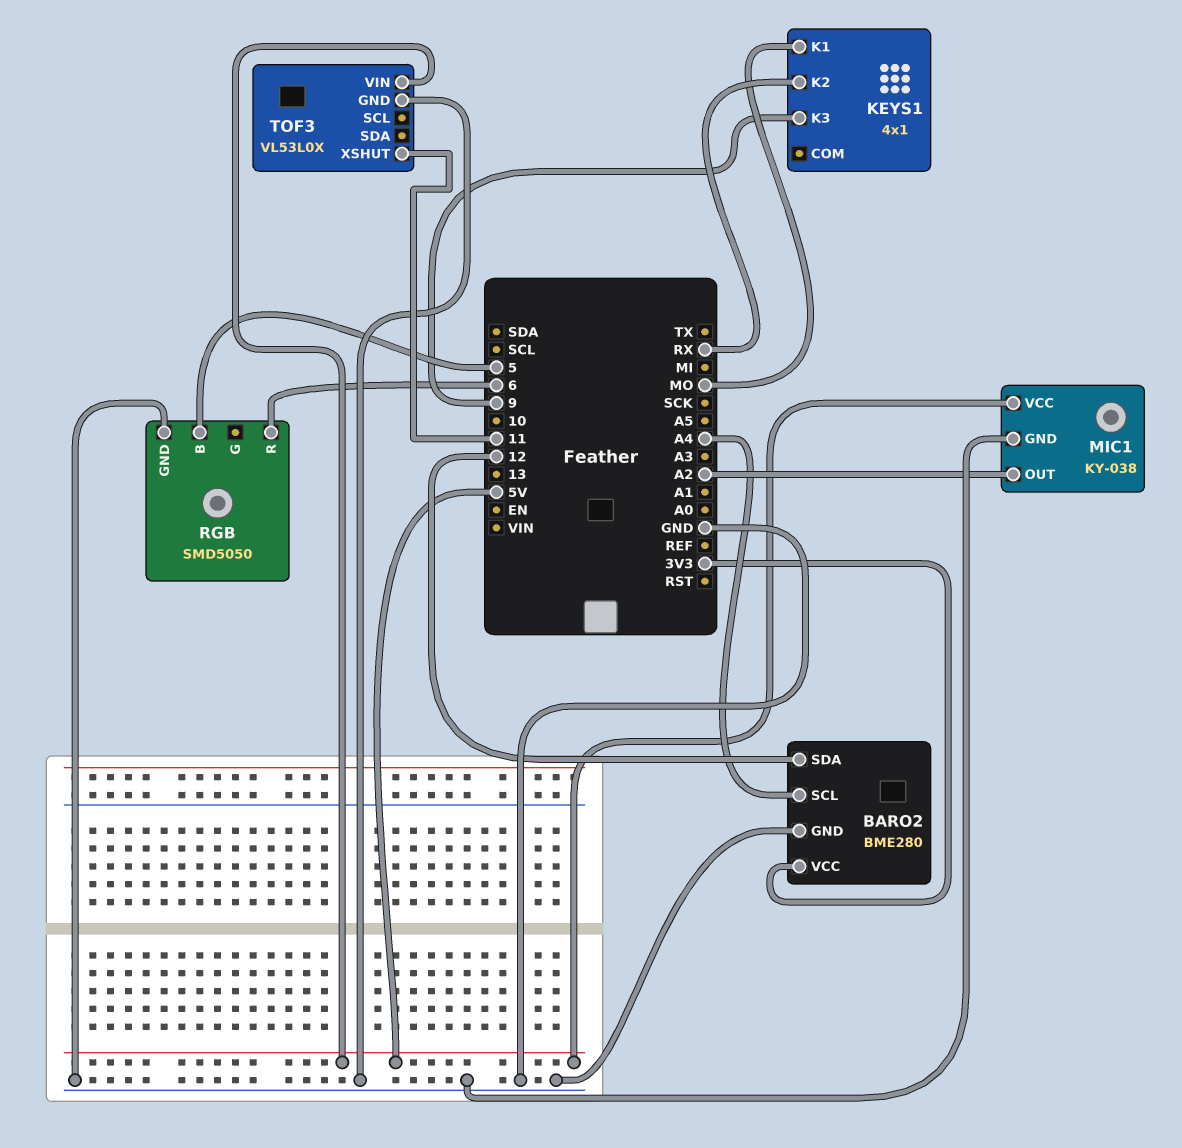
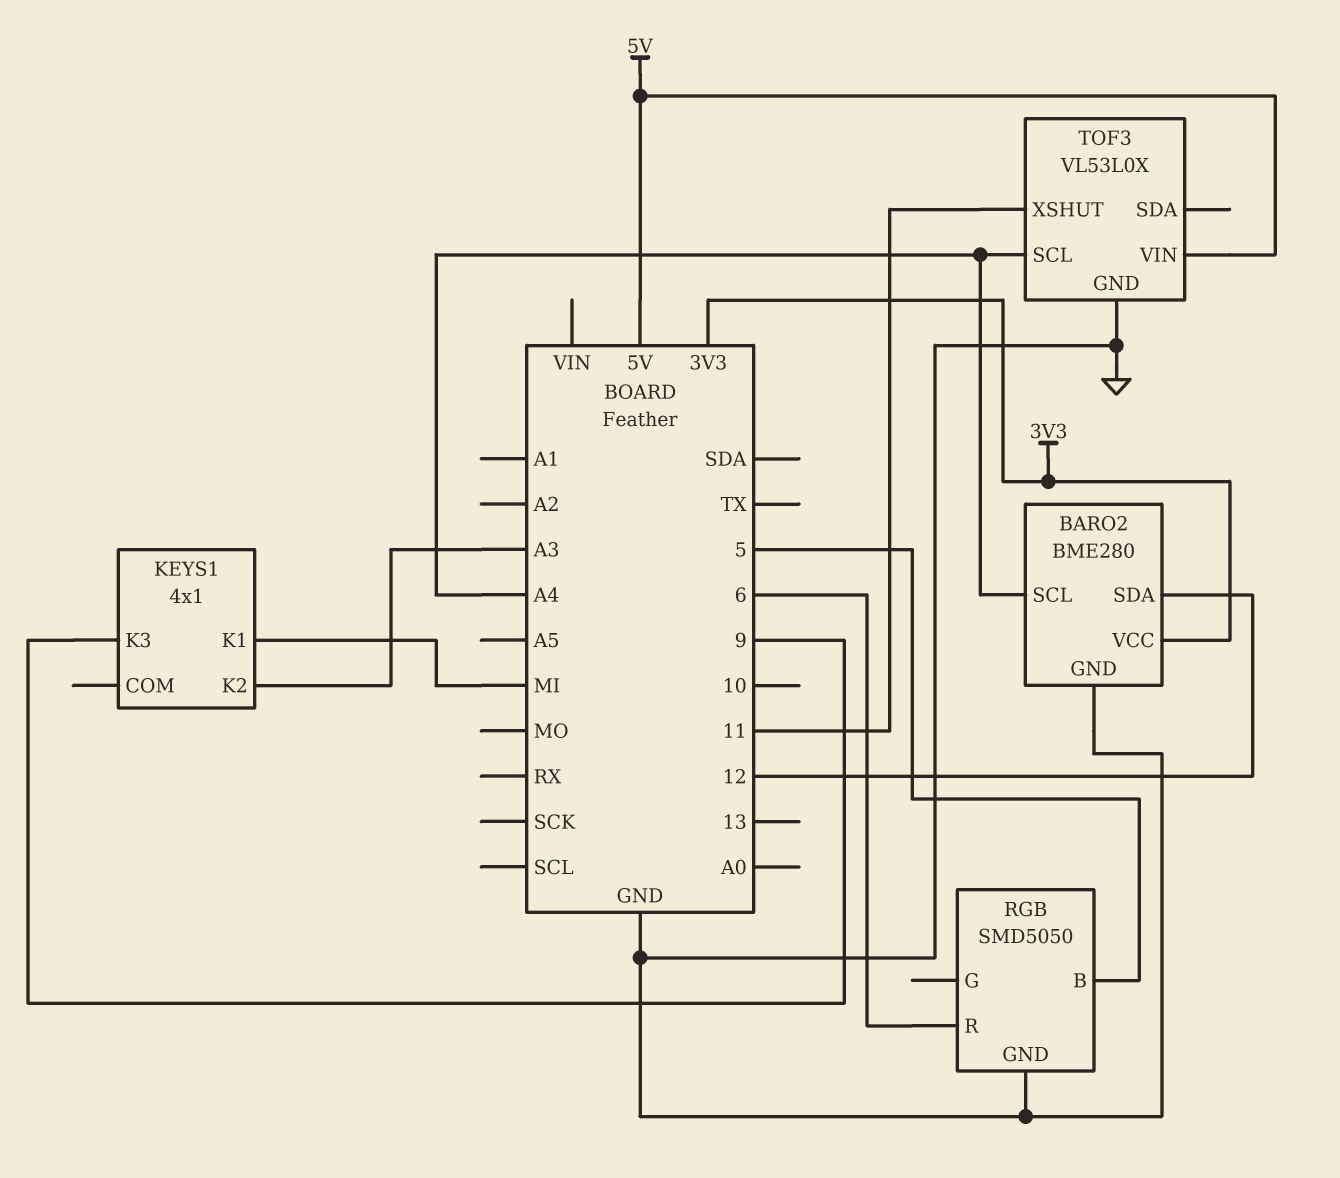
KEYS1 pin K1: MO -> MI
KEYS1 pin K2: RX -> A3
MIC1: KY-038 -> none
MIC1 pin GND: GND -> none
MIC1 pin OUT: A2 -> none
MIC1 pin VCC: 5V -> none
TOF3 pin SCL: none -> A4

